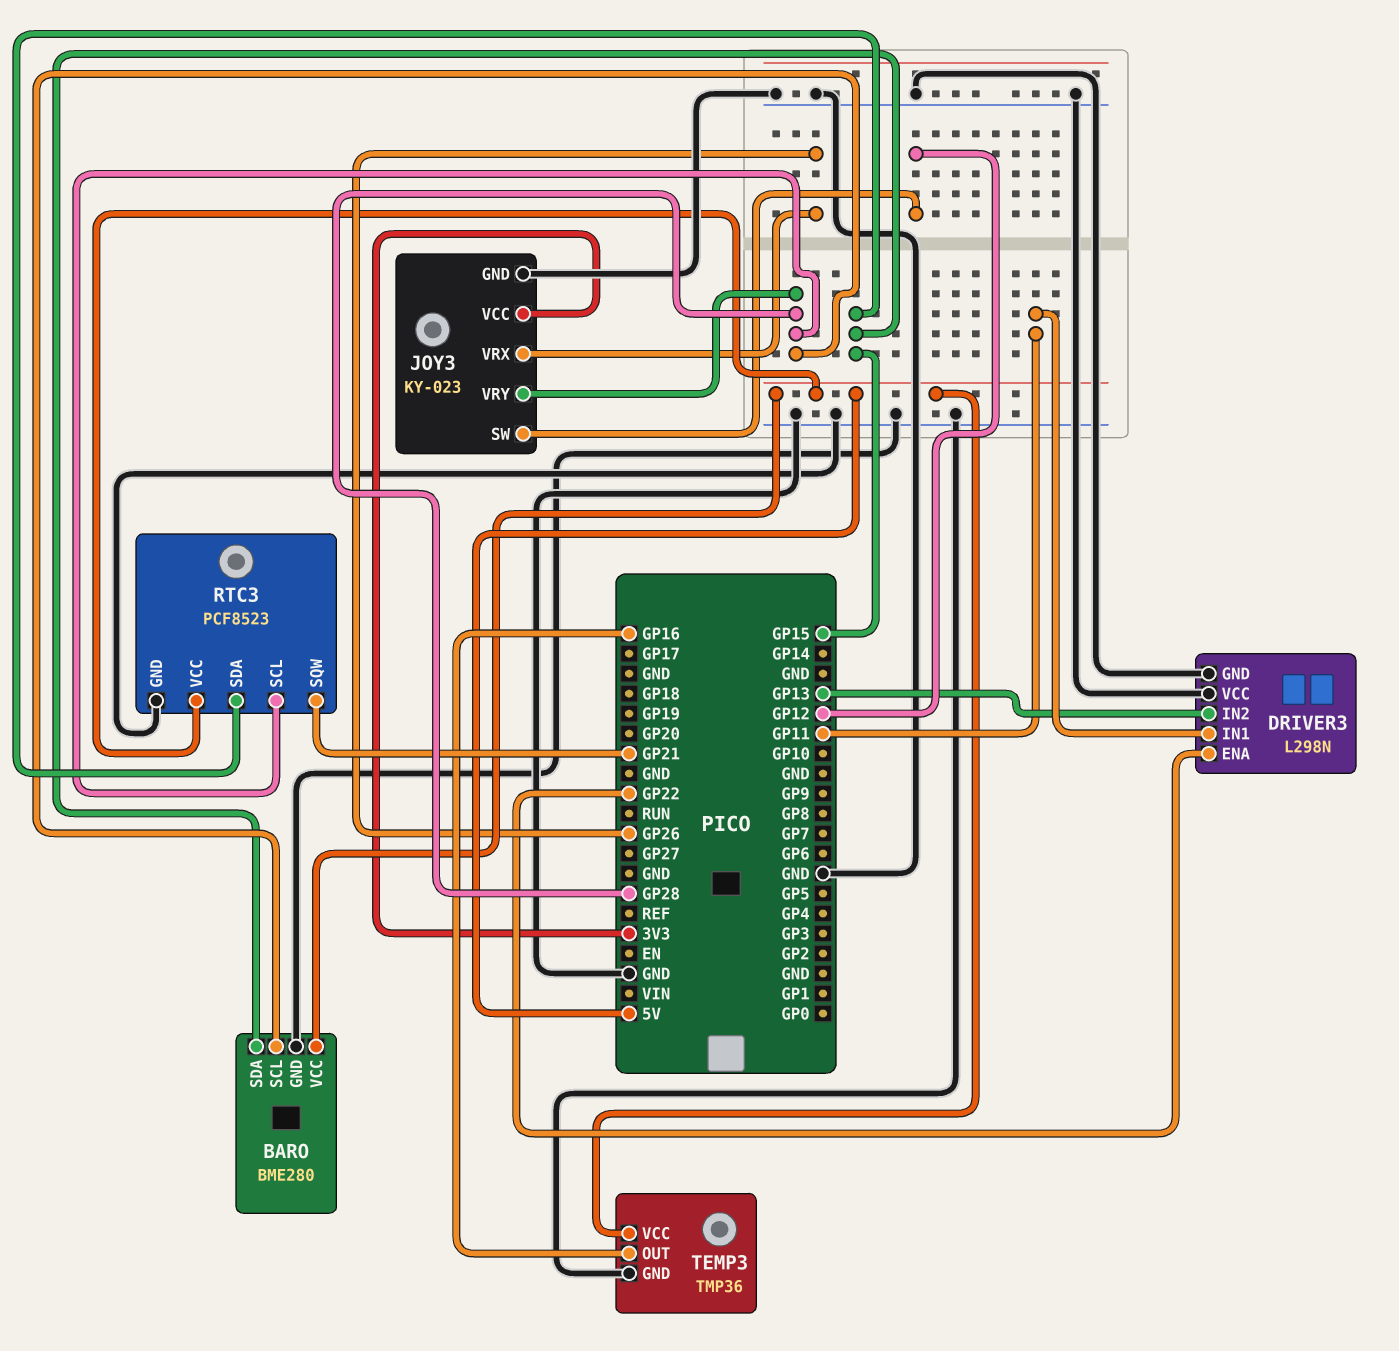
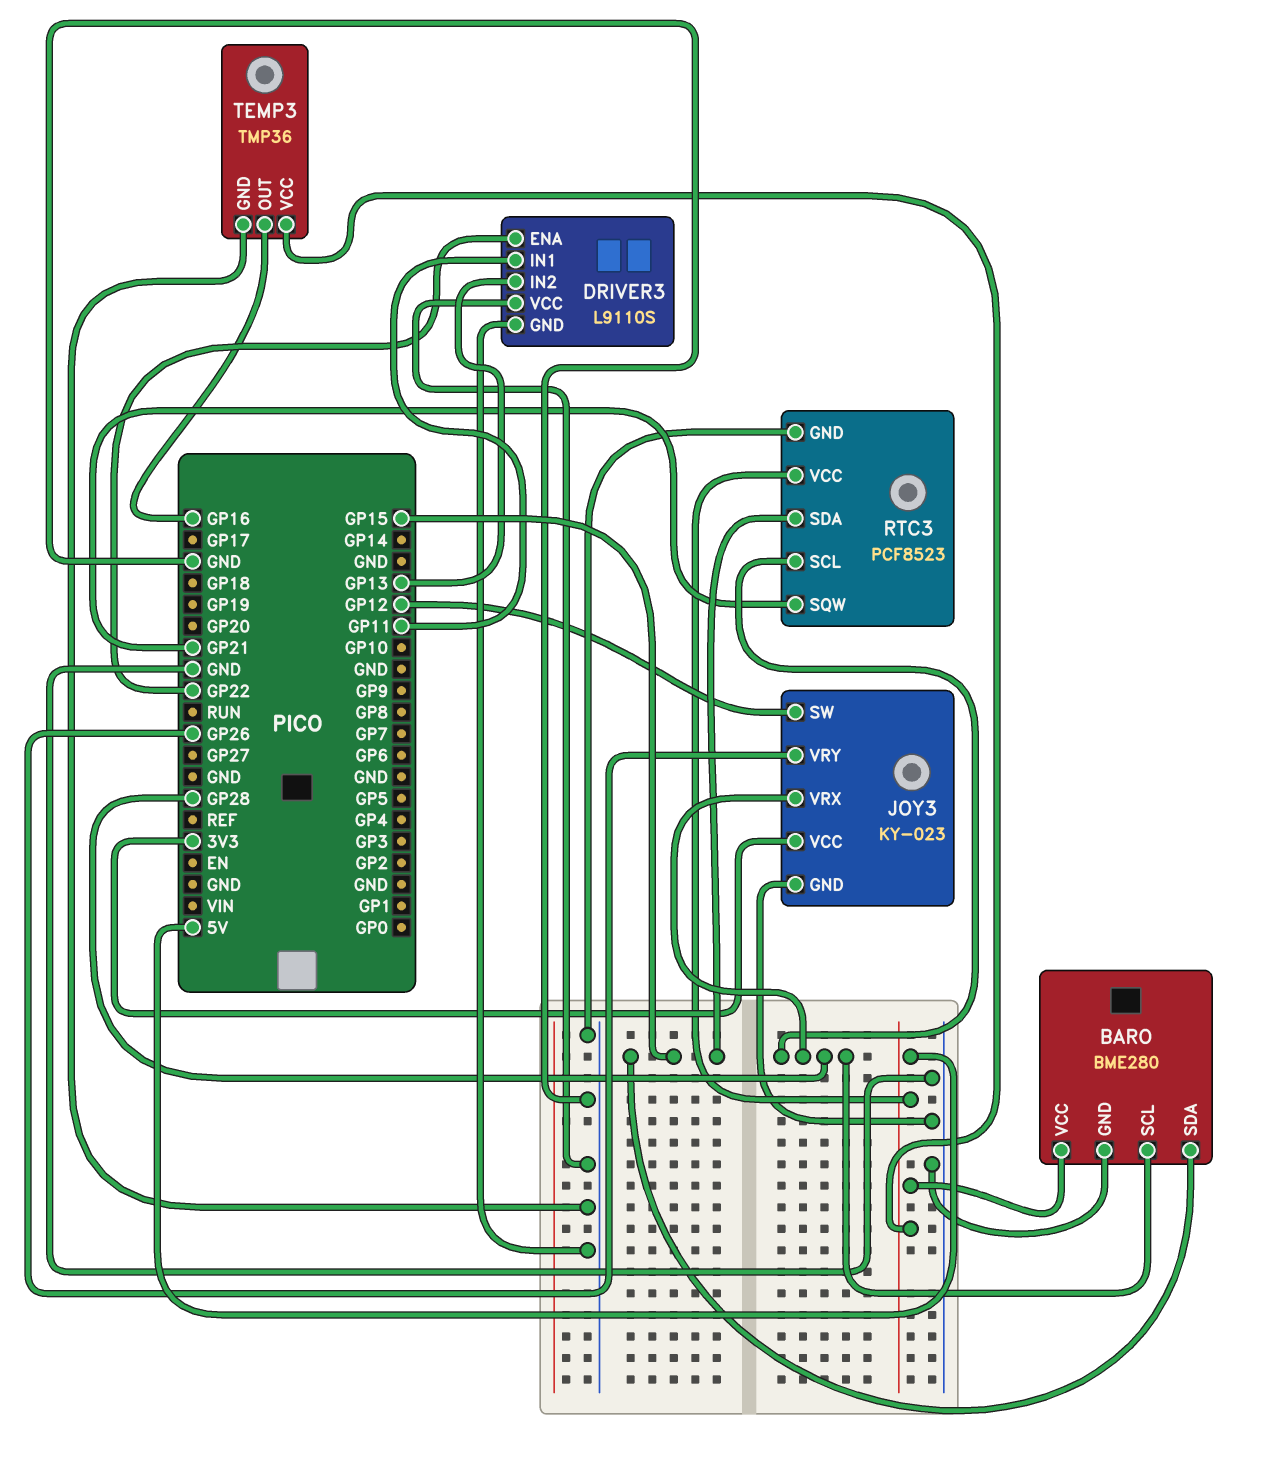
DRIVER3: L298N -> L9110S
JOY3 pin VRX: GP26 -> GP28
JOY3 pin VRY: GP28 -> GP26

